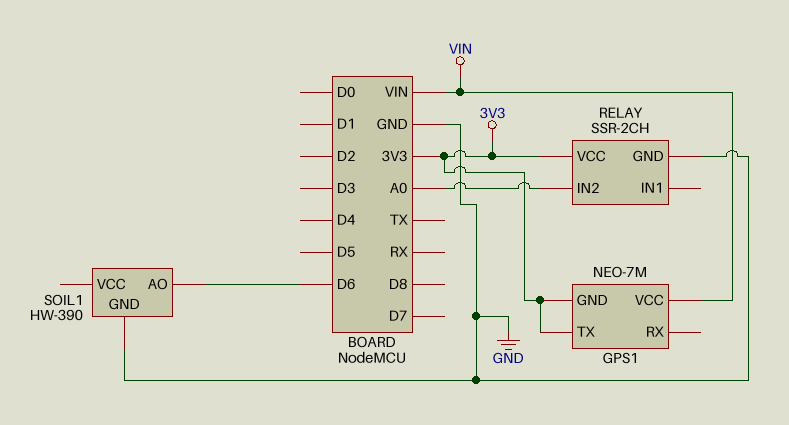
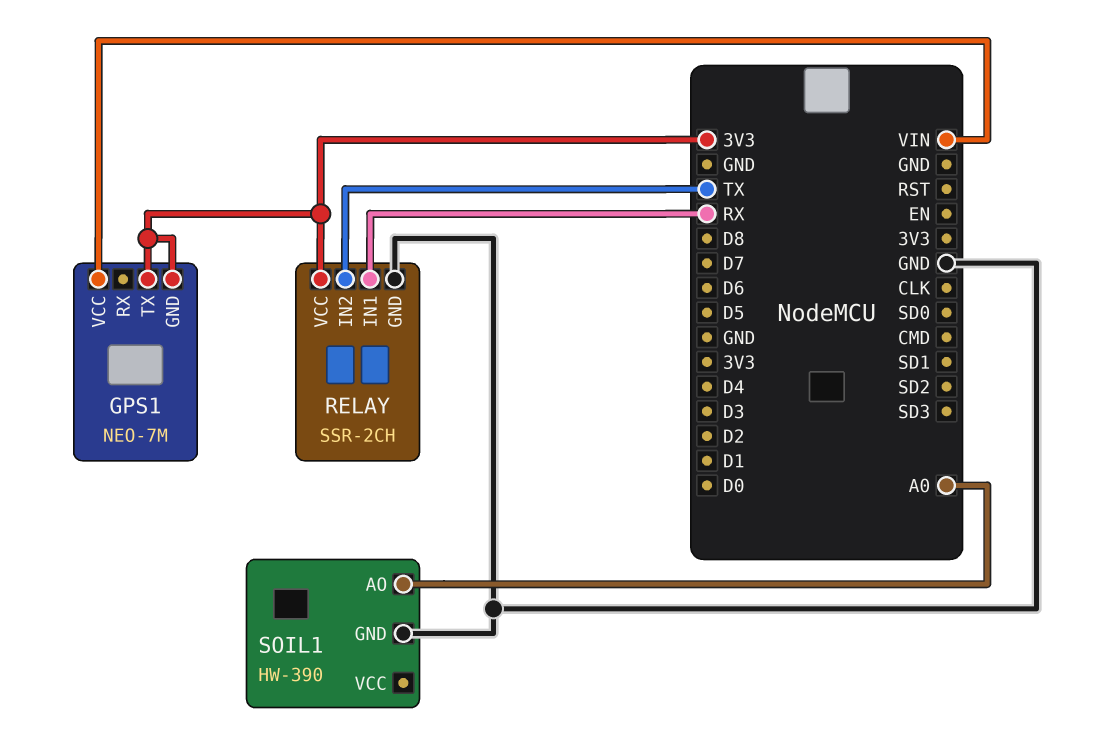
RELAY pin IN1: none -> RX
RELAY pin IN2: A0 -> TX
SOIL1 pin AO: D6 -> A0

